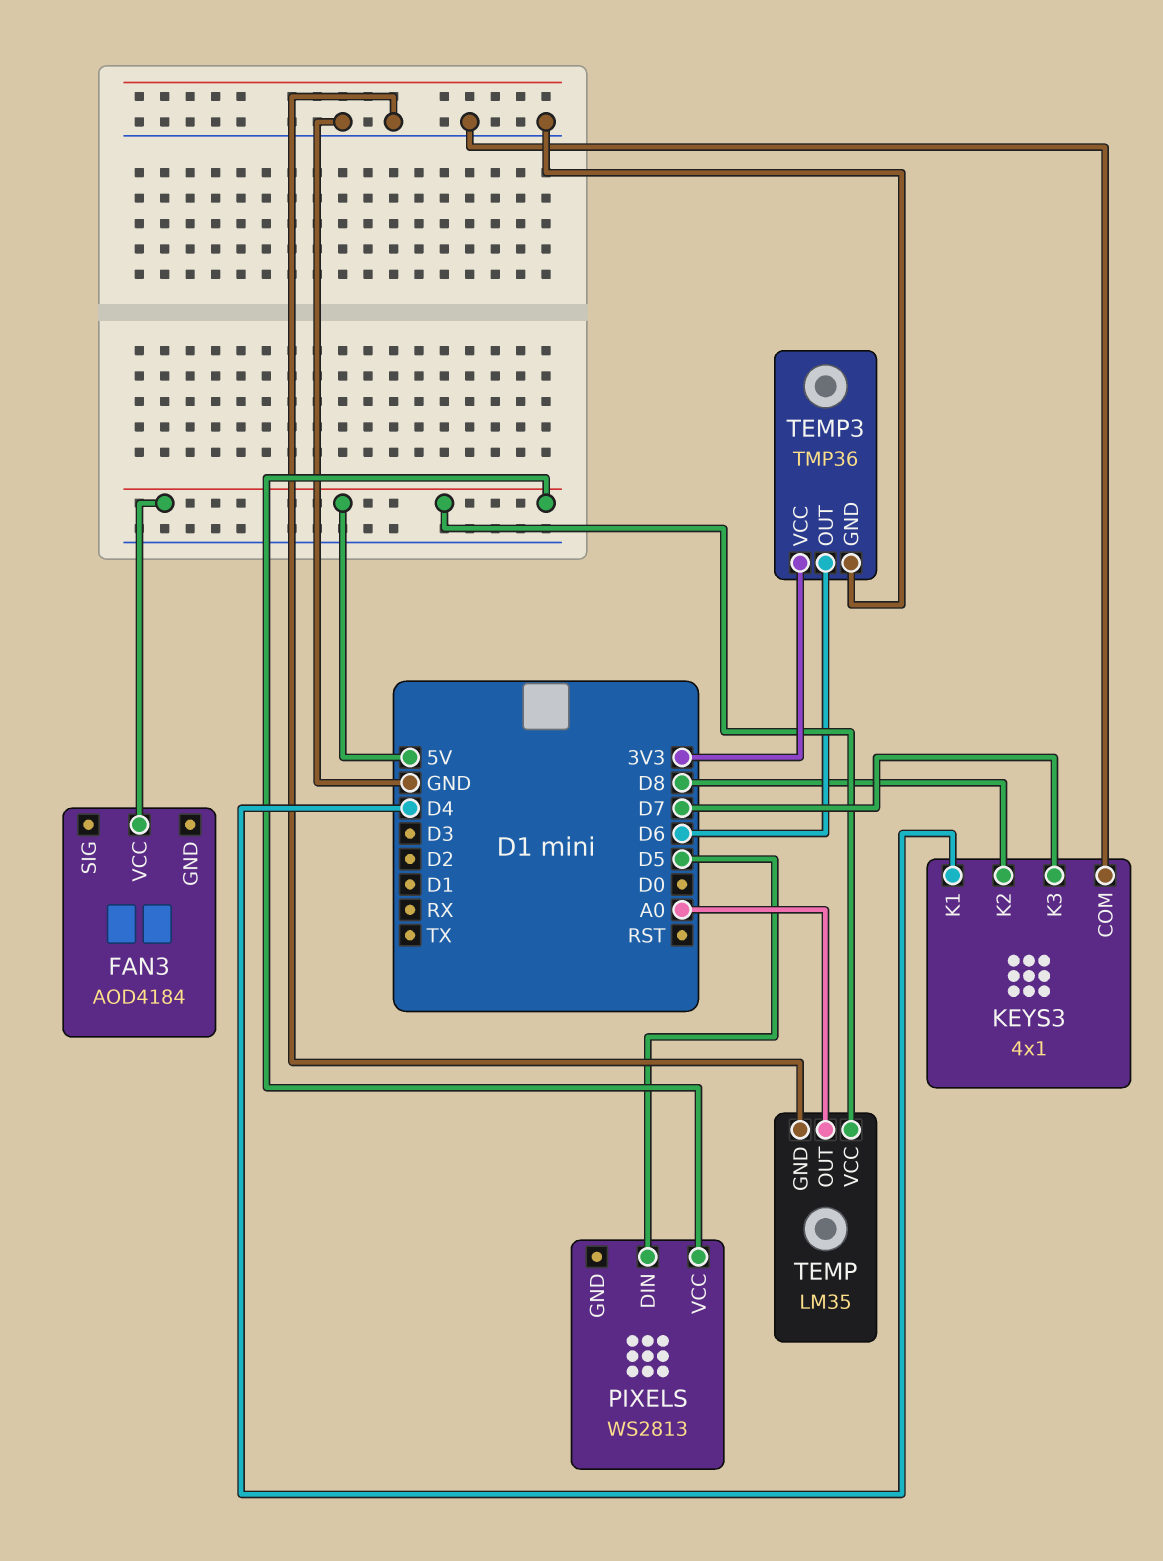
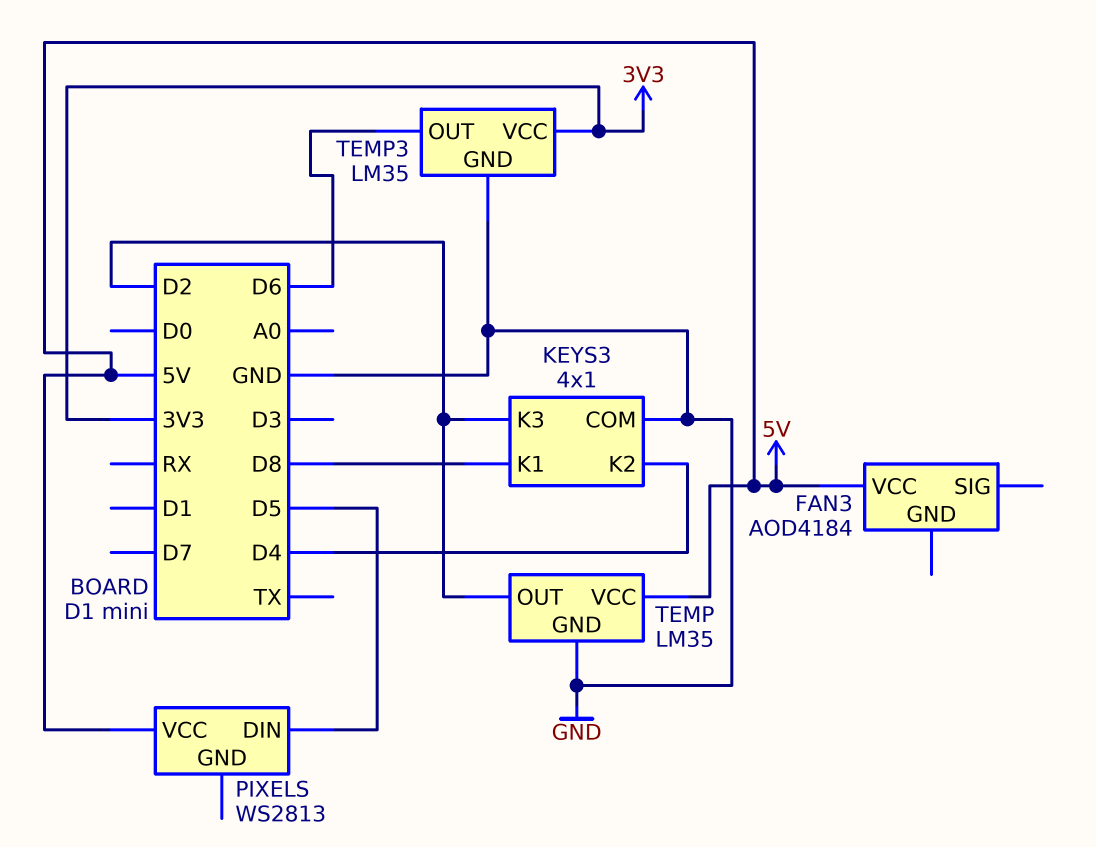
KEYS3 pin K1: D4 -> D8
KEYS3 pin K2: D8 -> D4
KEYS3 pin K3: D7 -> D2
TEMP pin OUT: A0 -> D2
TEMP3: TMP36 -> LM35

